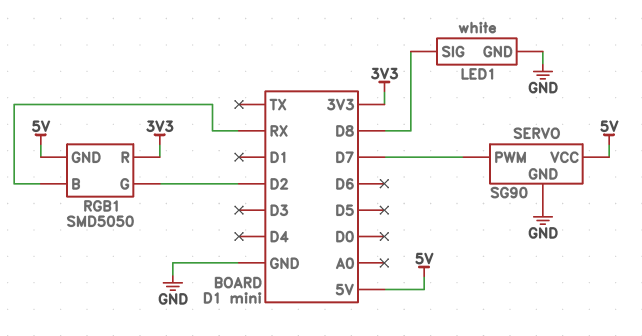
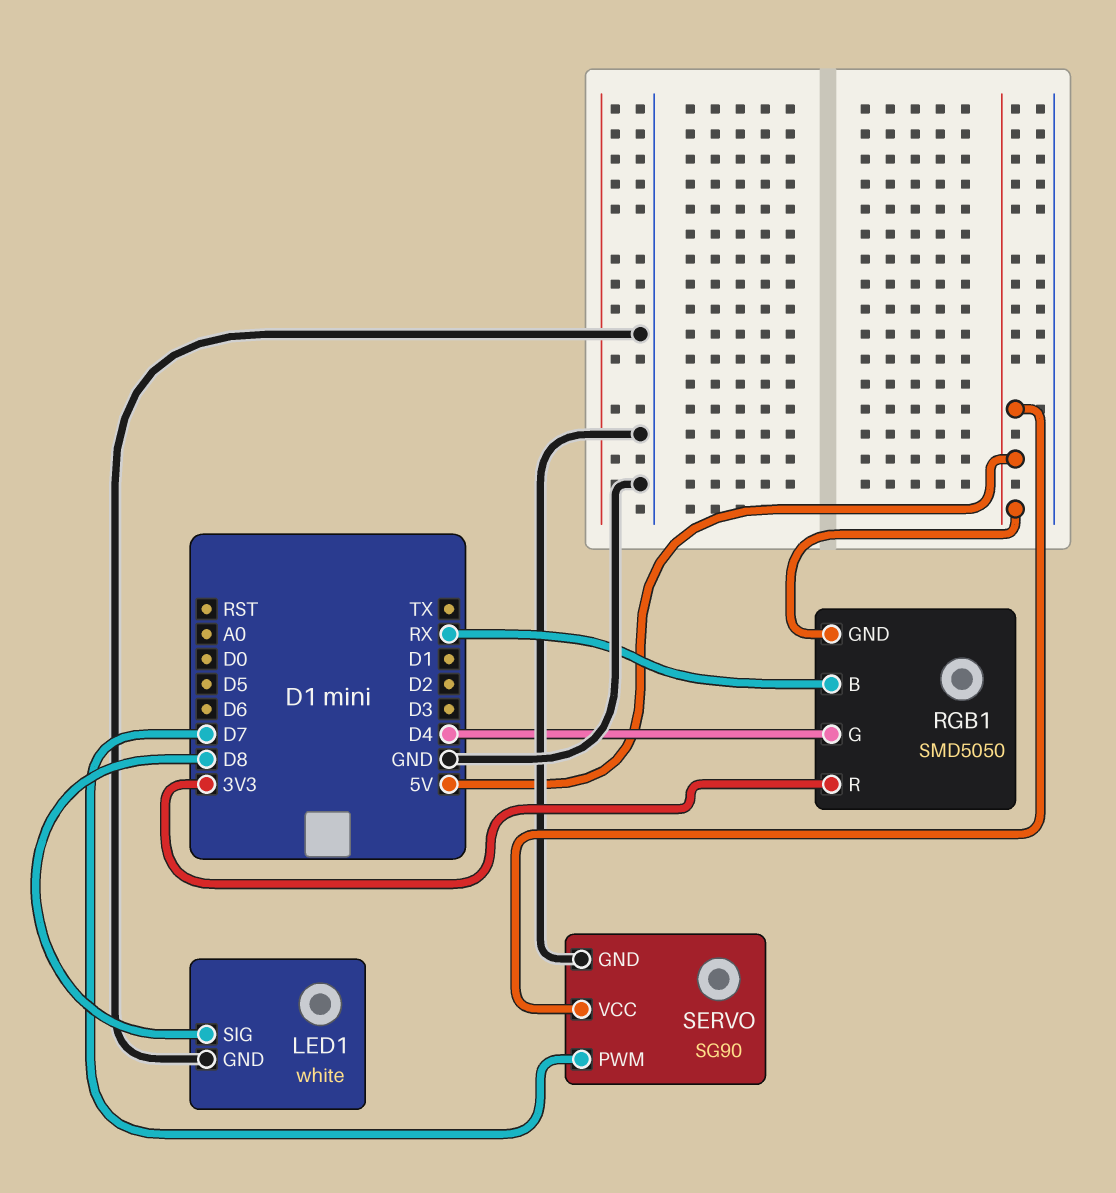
RGB1 pin G: D2 -> D4

